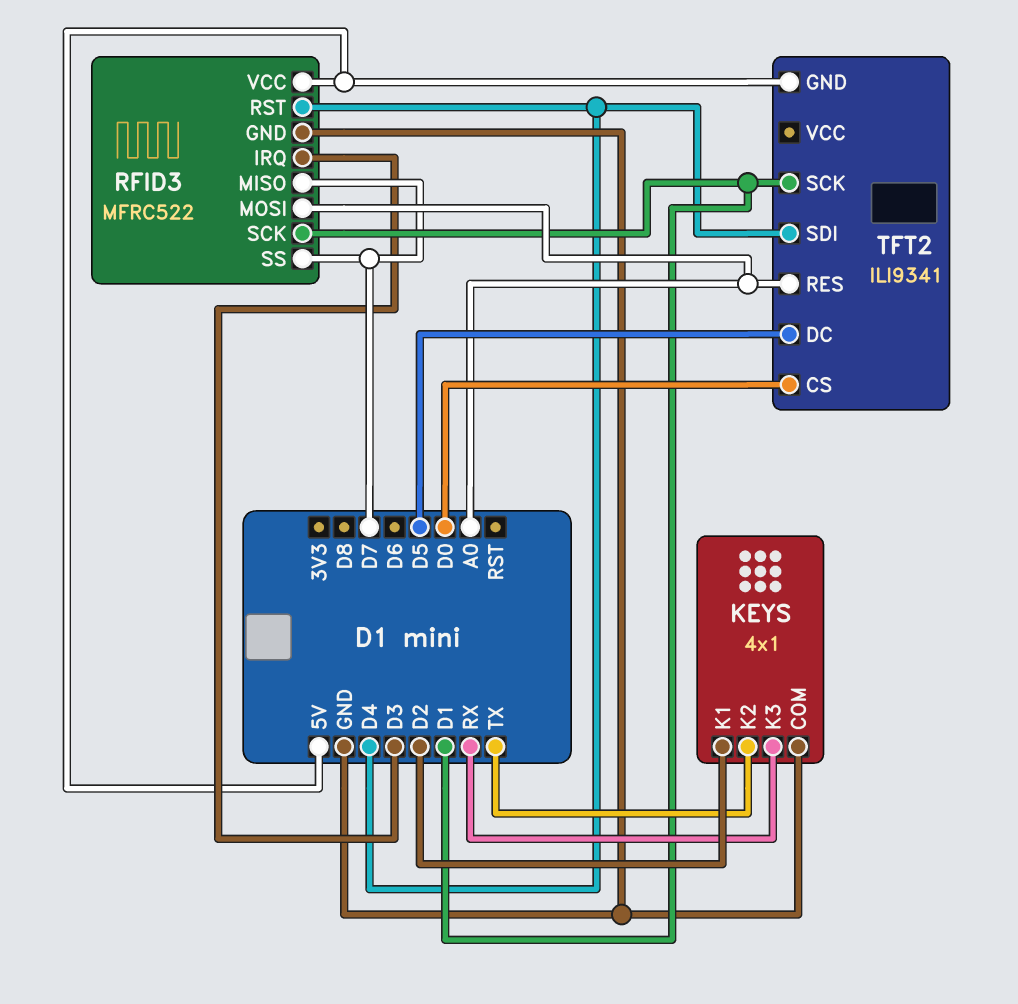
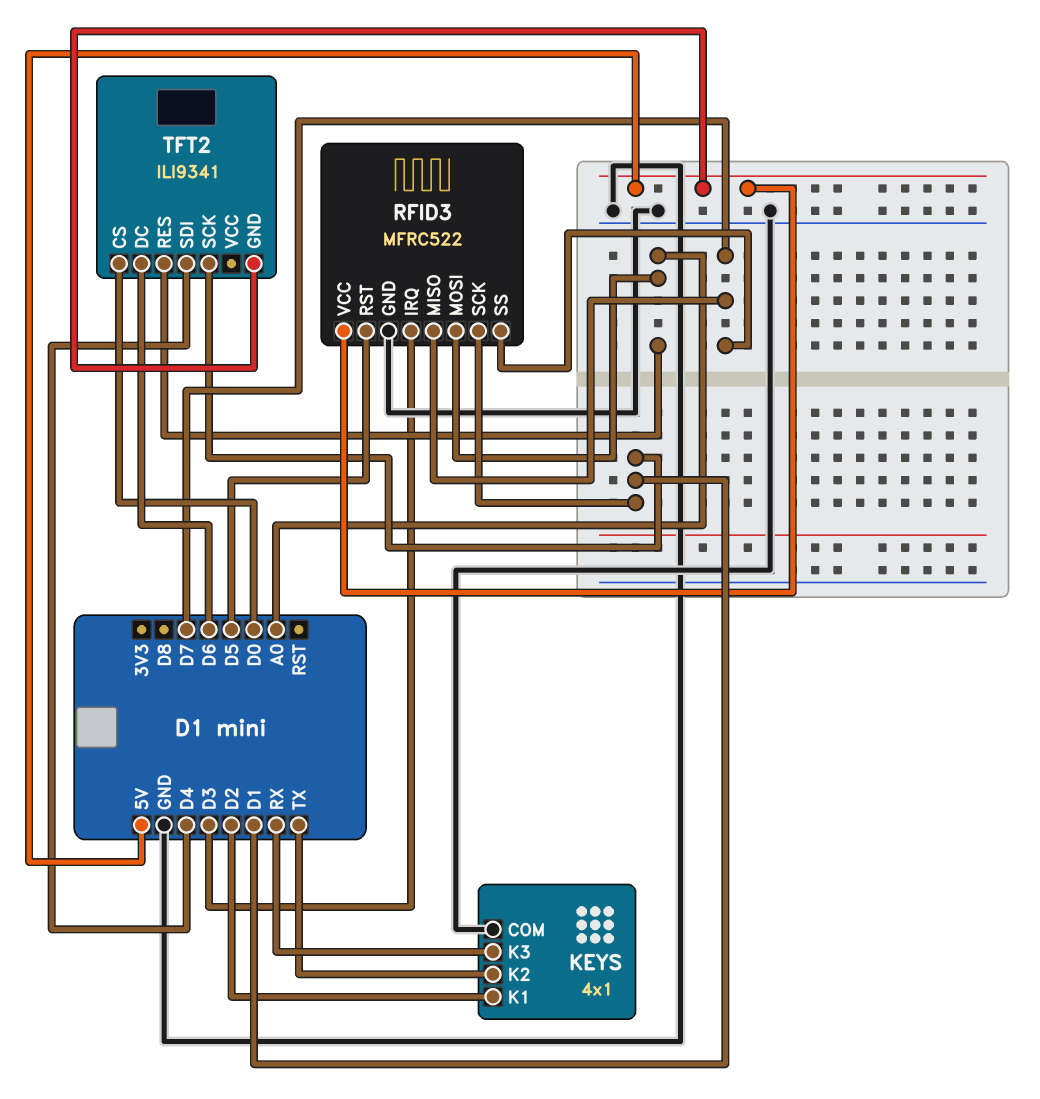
RFID3 pin RST: D4 -> D5
TFT2 pin DC: D5 -> D6

